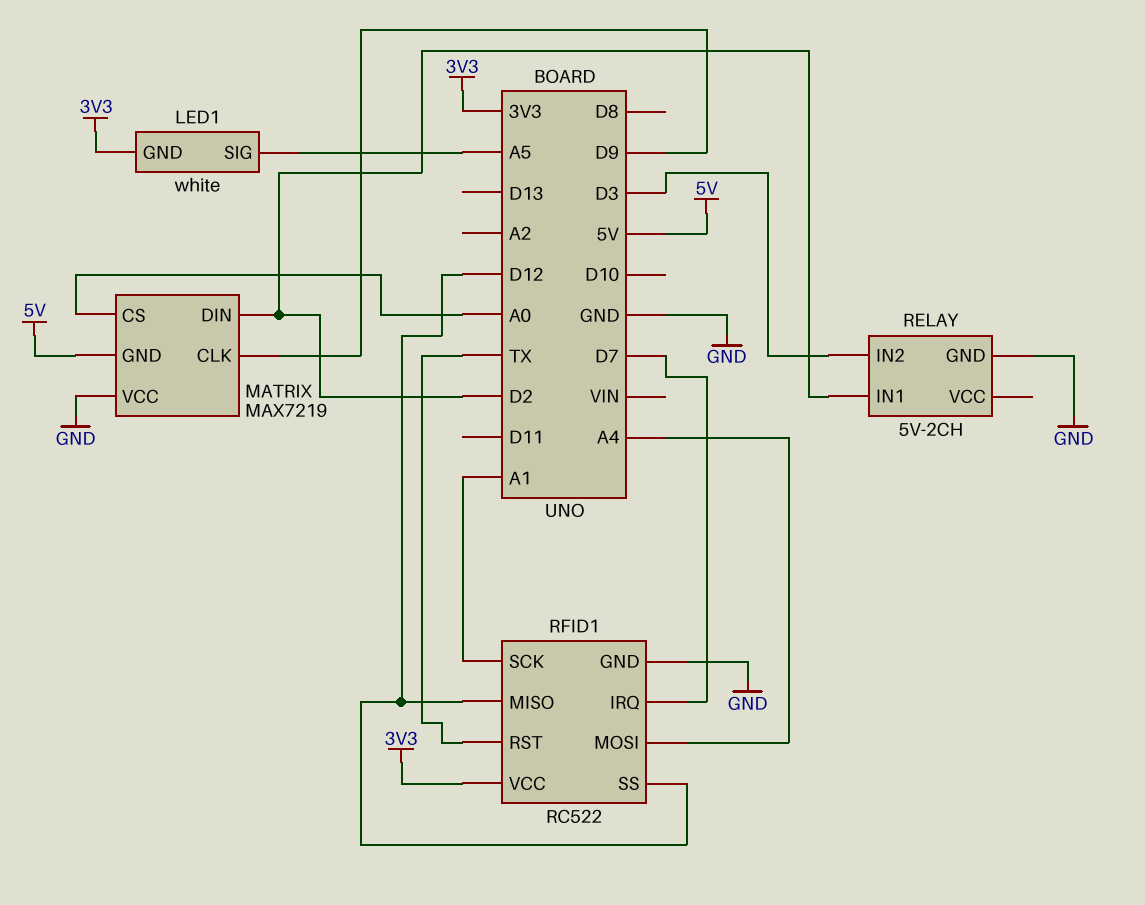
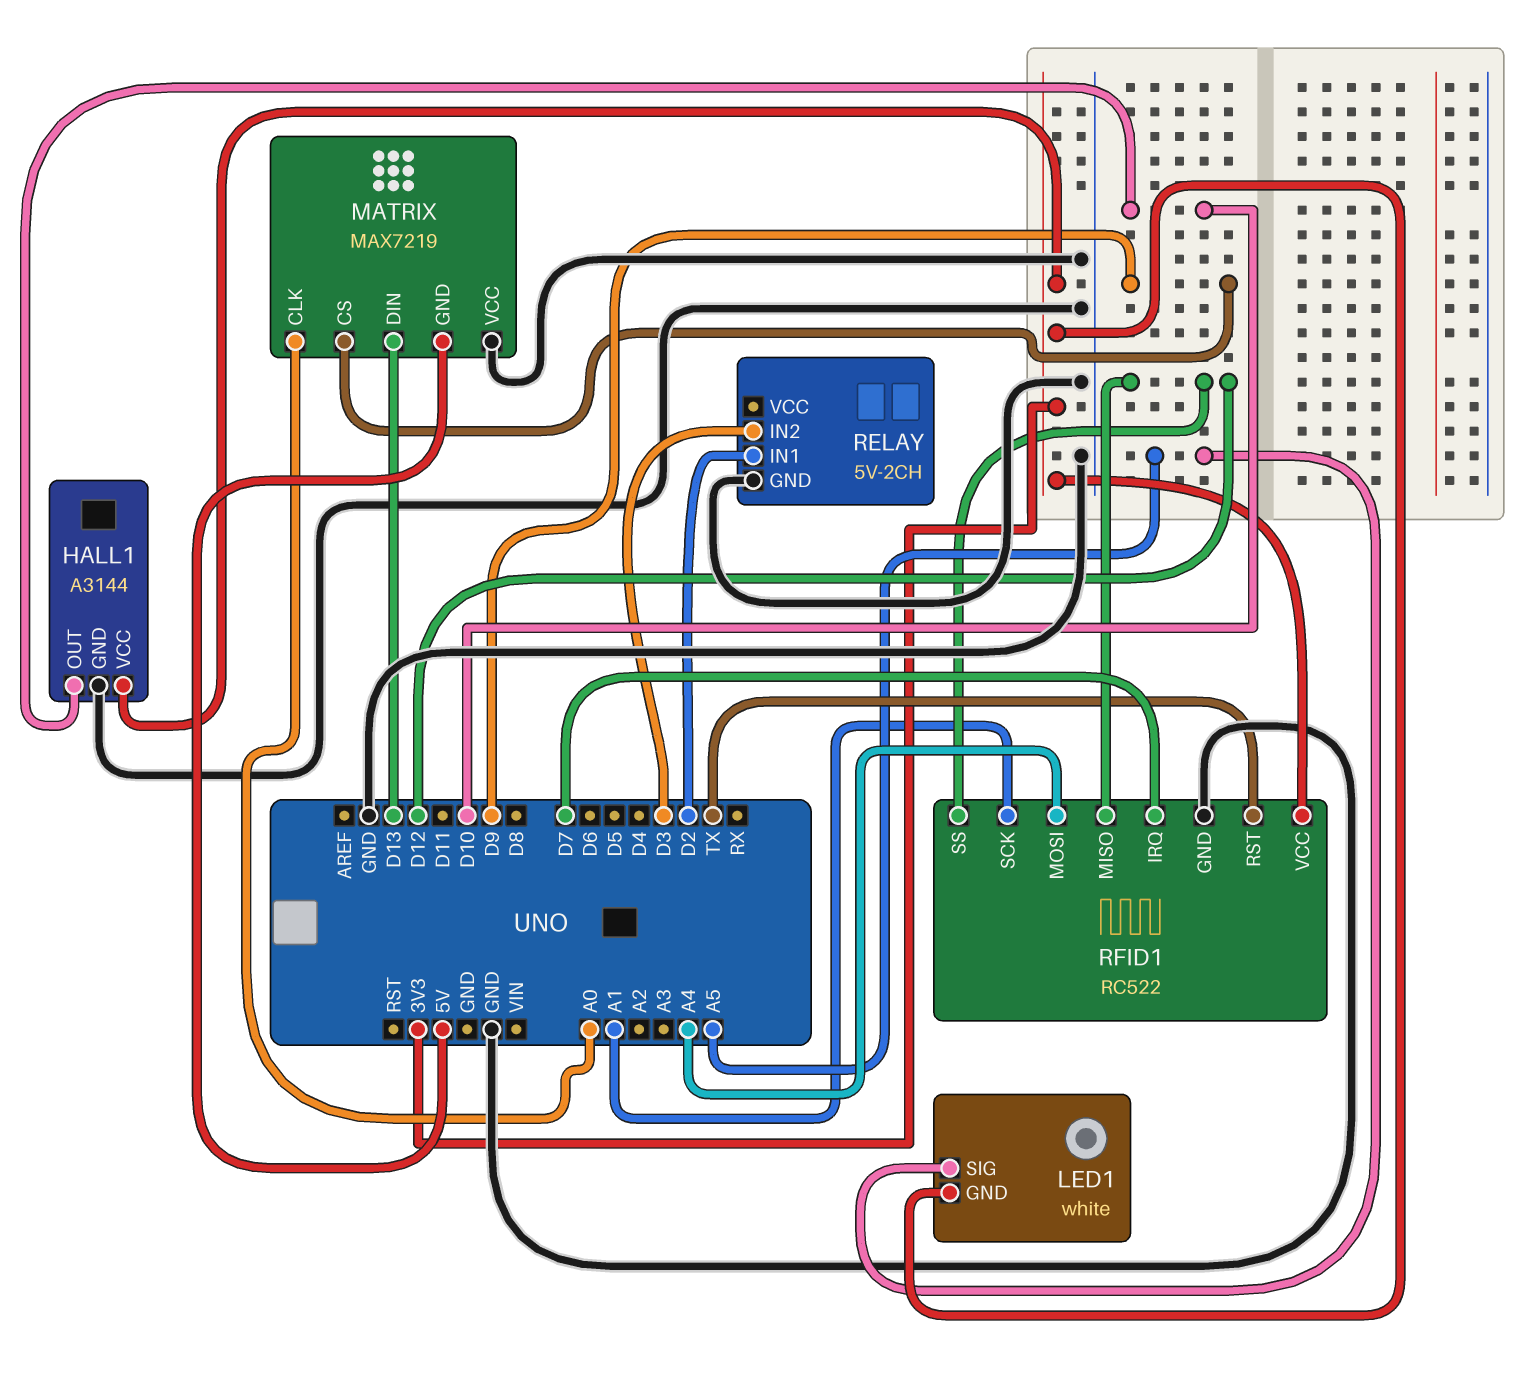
HALL1: none -> A3144
HALL1 pin GND: none -> GND
HALL1 pin OUT: none -> D10
HALL1 pin VCC: none -> 3V3
MATRIX pin CLK: D9 -> A0
MATRIX pin CS: A0 -> D9
MATRIX pin DIN: D2 -> D13

